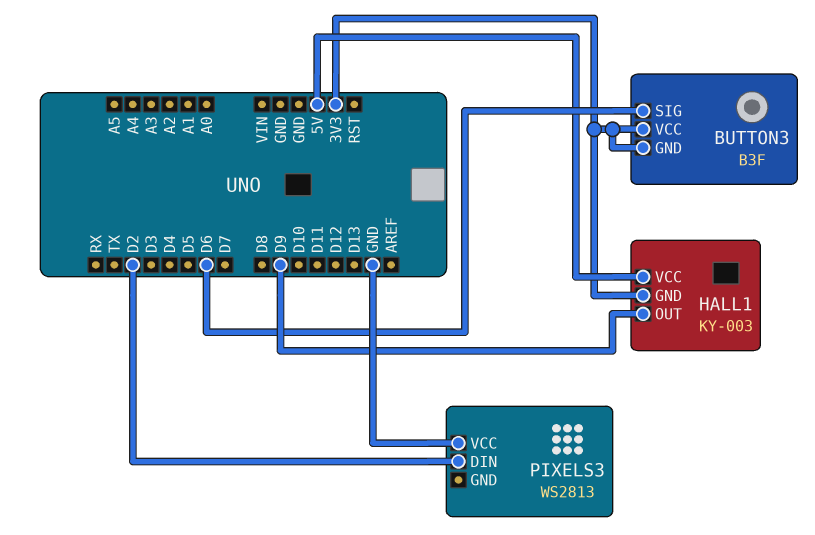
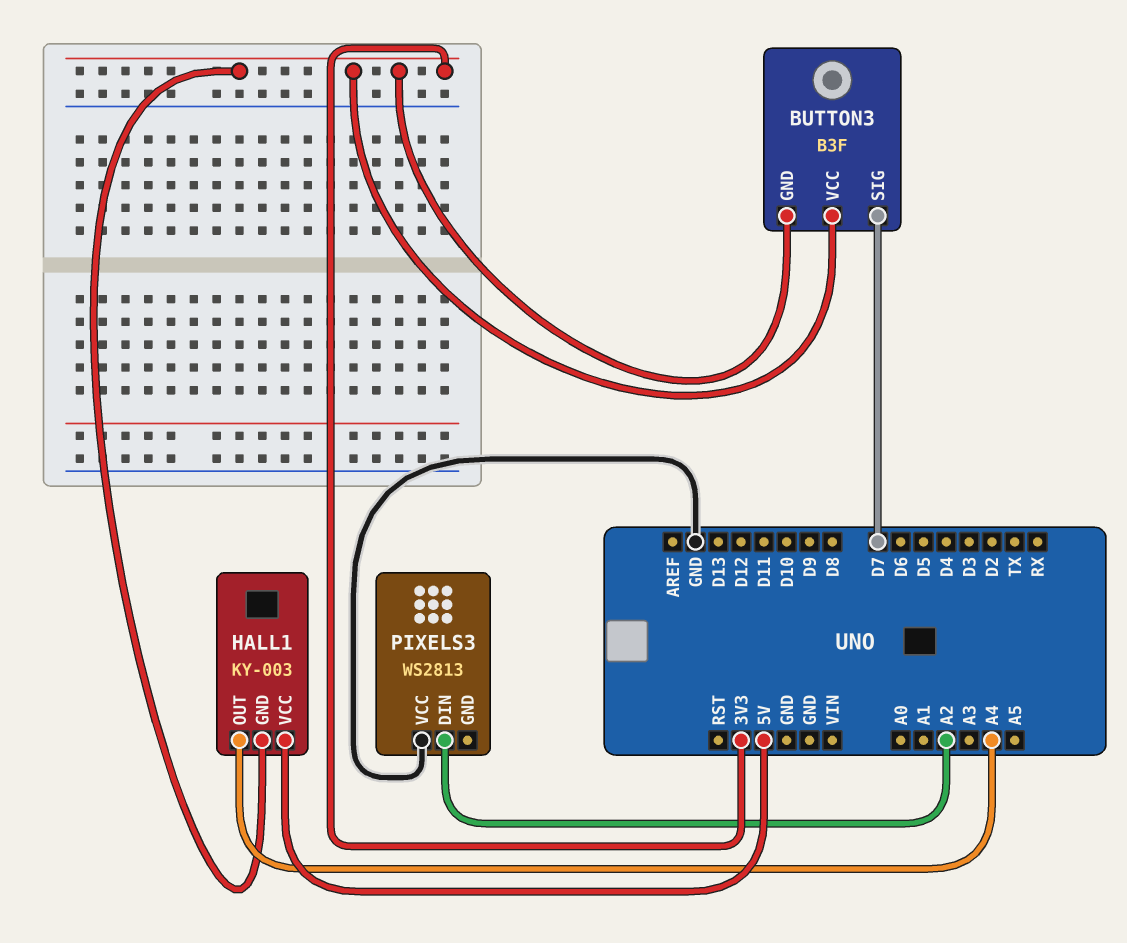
BUTTON3 pin SIG: D6 -> D7
HALL1 pin OUT: D9 -> A4
PIXELS3 pin DIN: D2 -> A2

